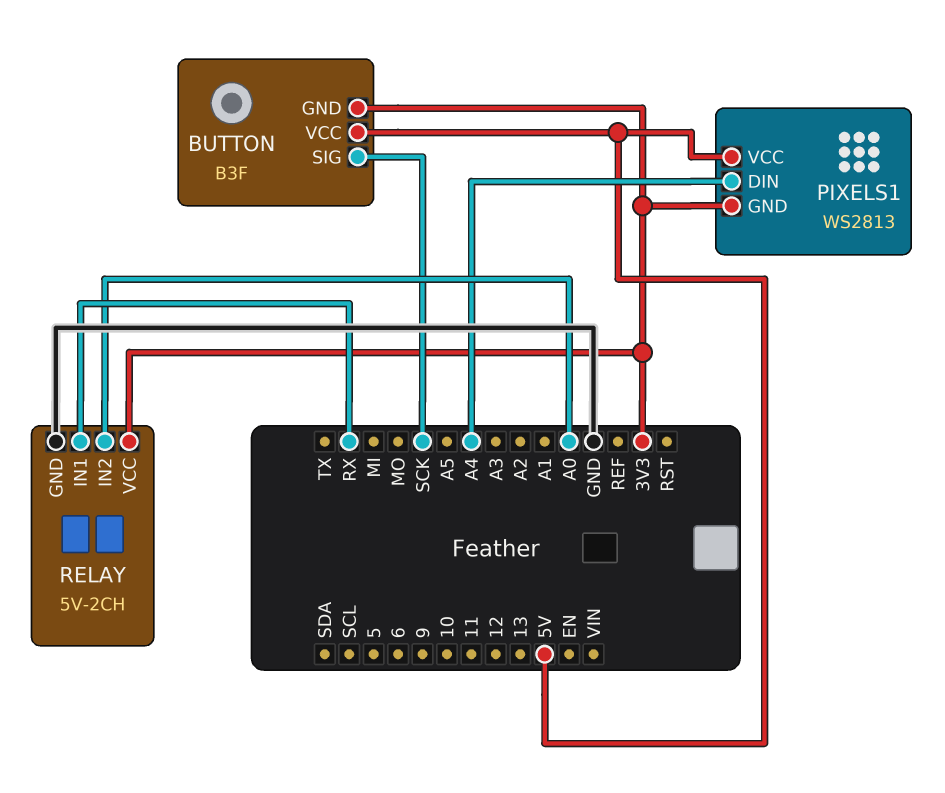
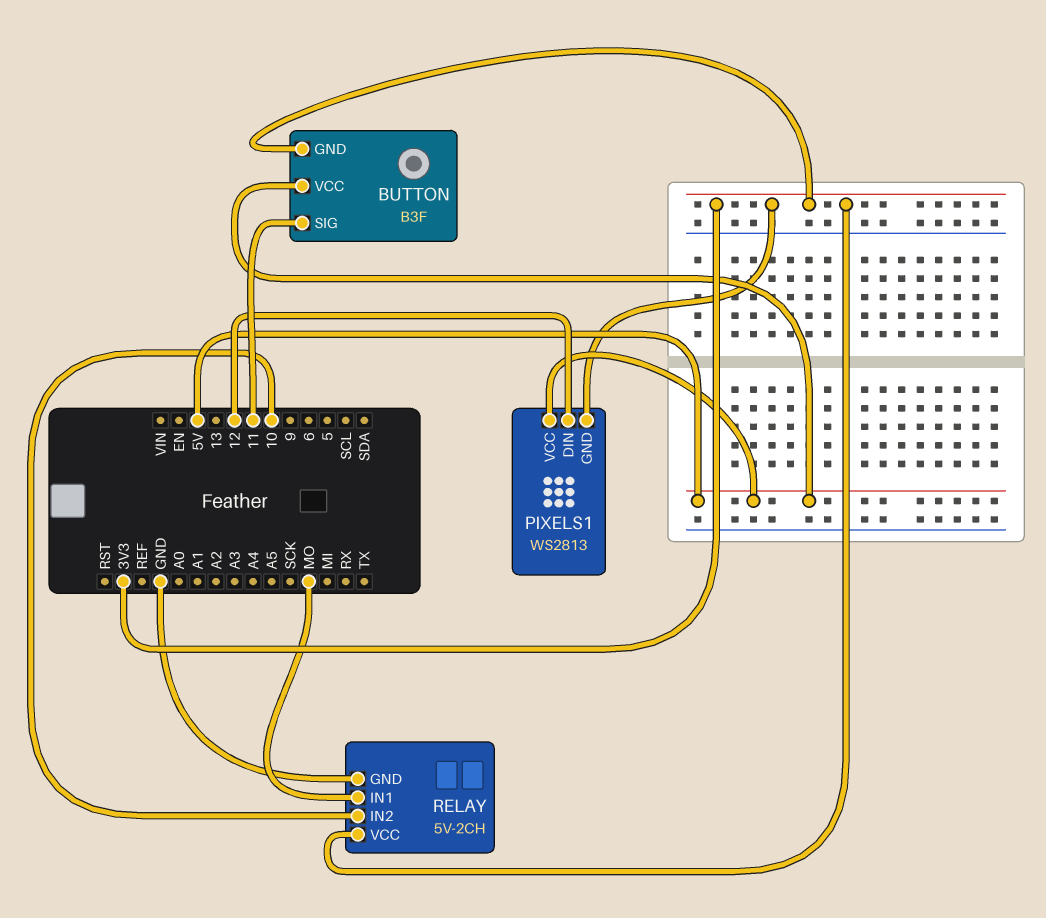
BUTTON pin SIG: SCK -> 11
PIXELS1 pin DIN: A4 -> 12
RELAY pin IN1: RX -> MO
RELAY pin IN2: A0 -> 10

